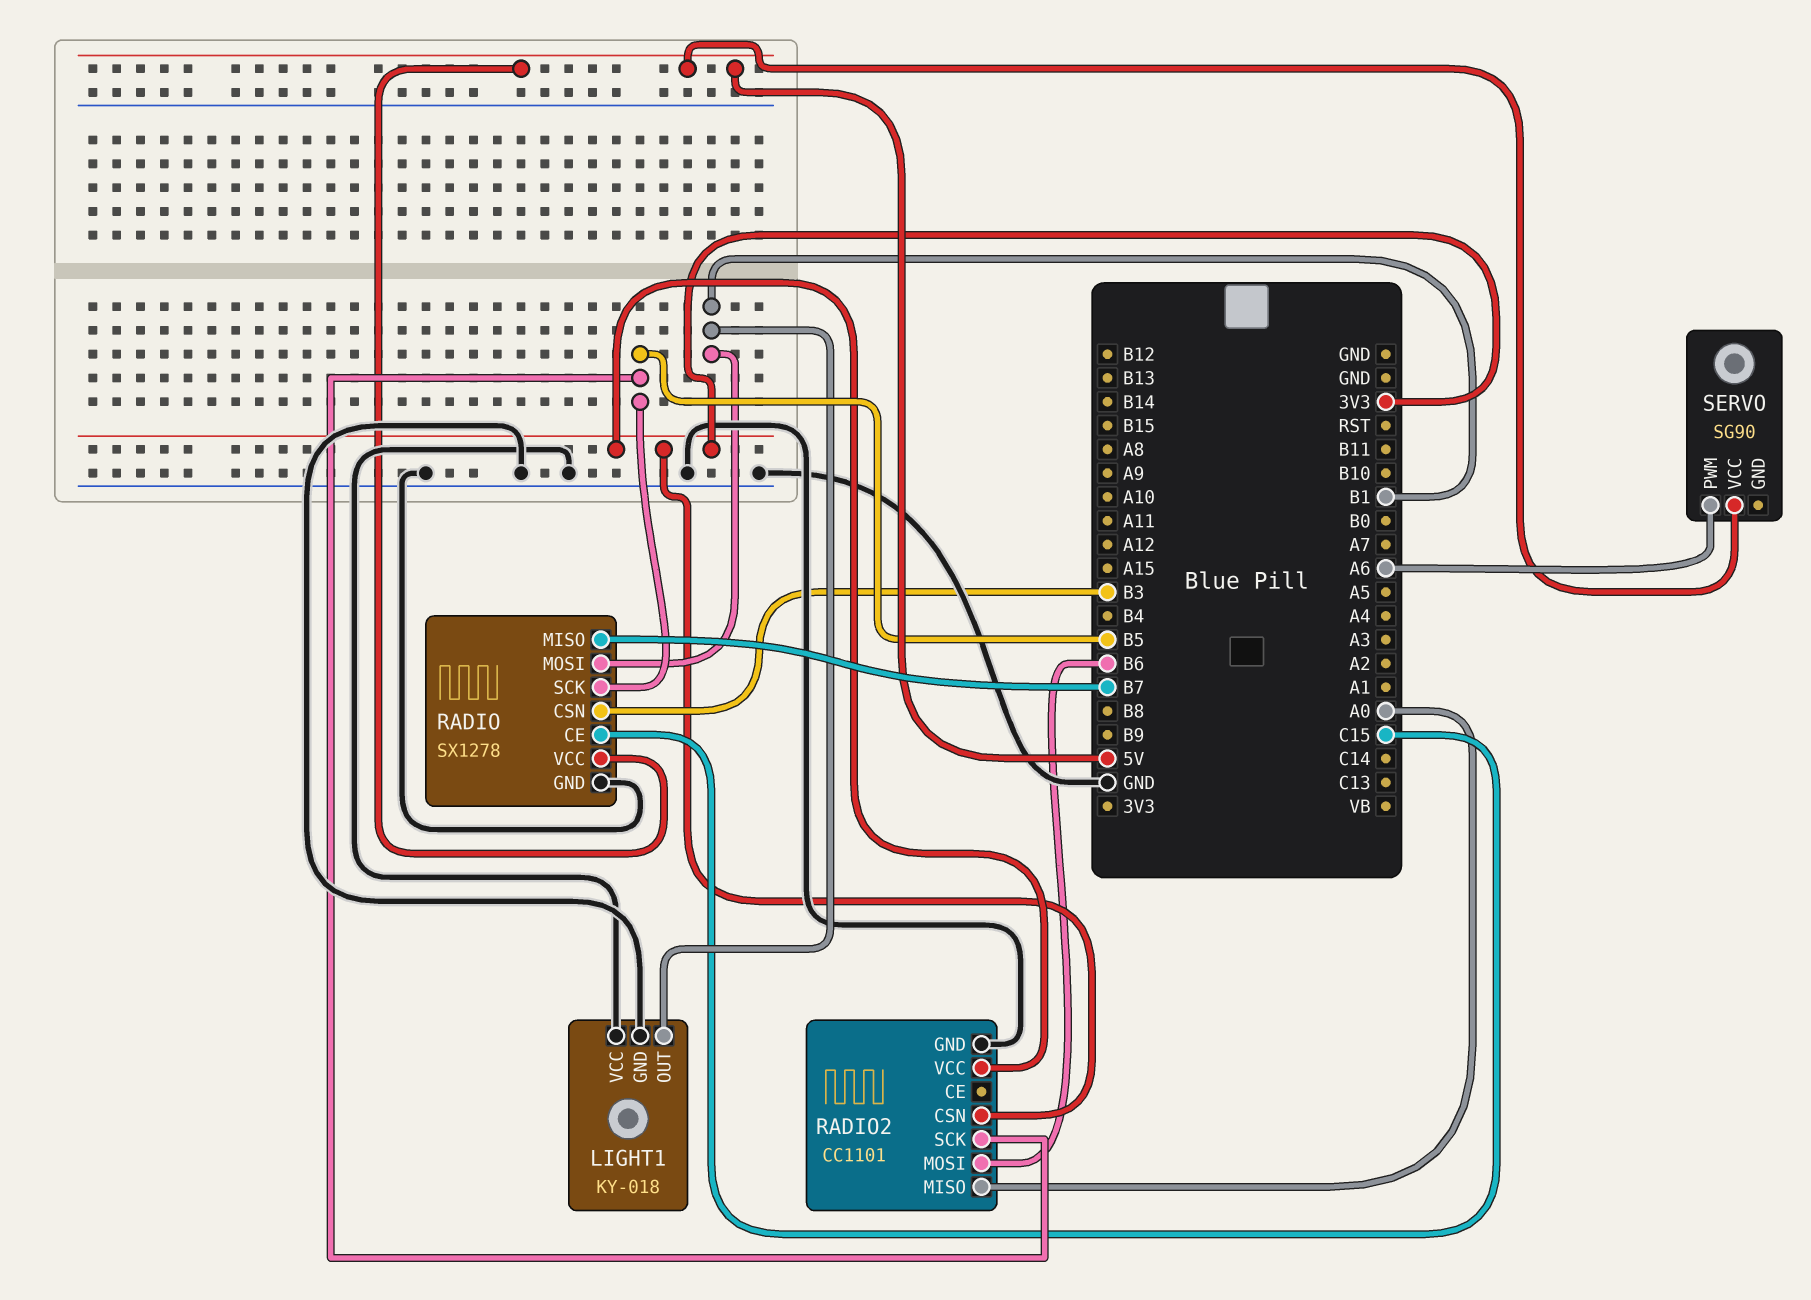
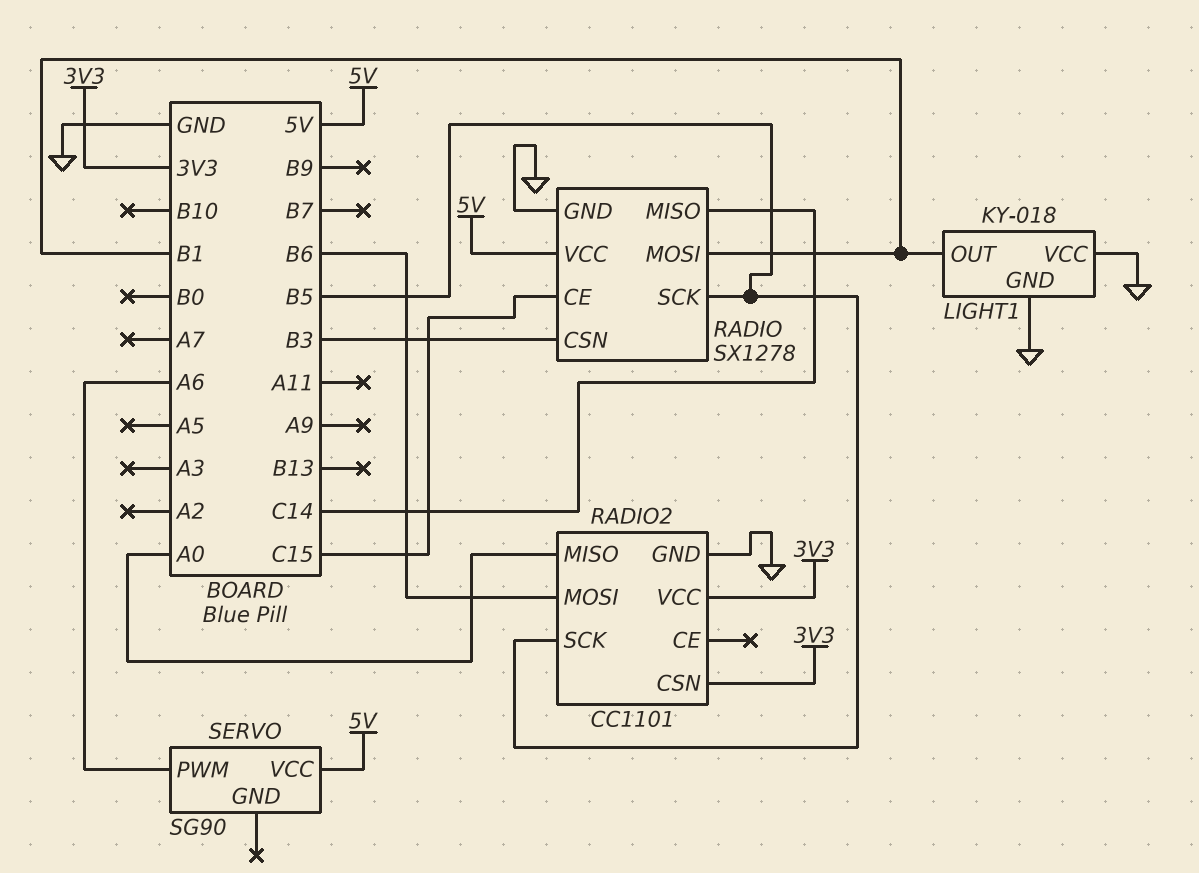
RADIO pin MISO: B7 -> C14

